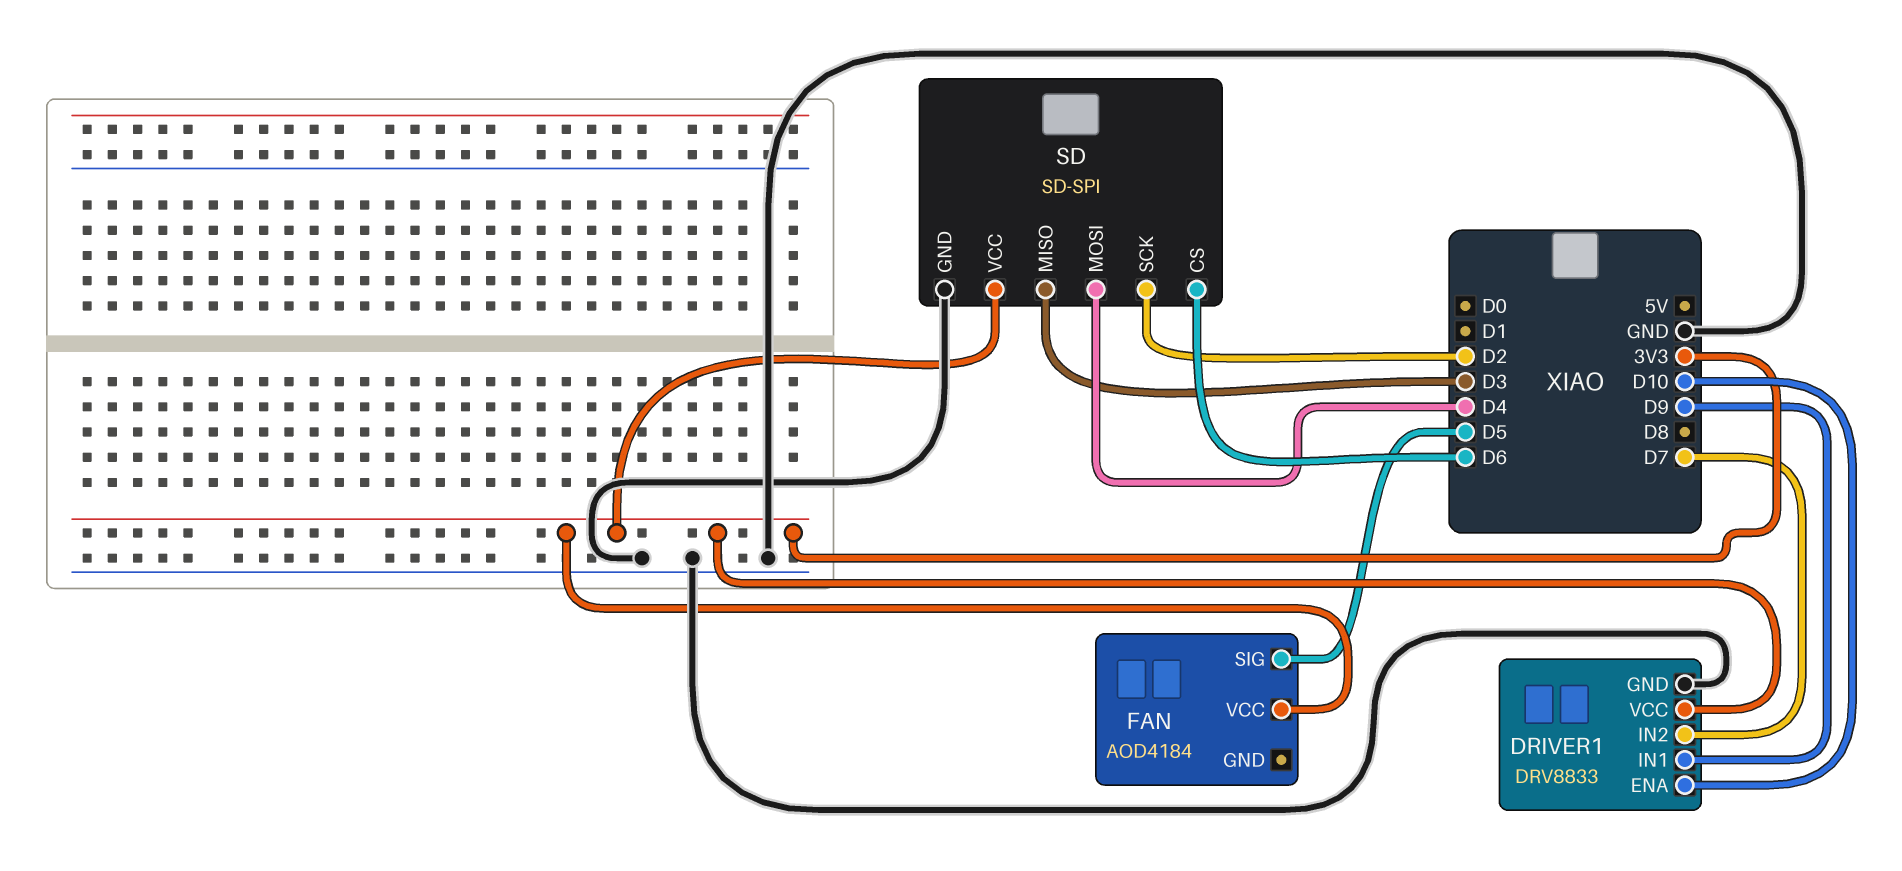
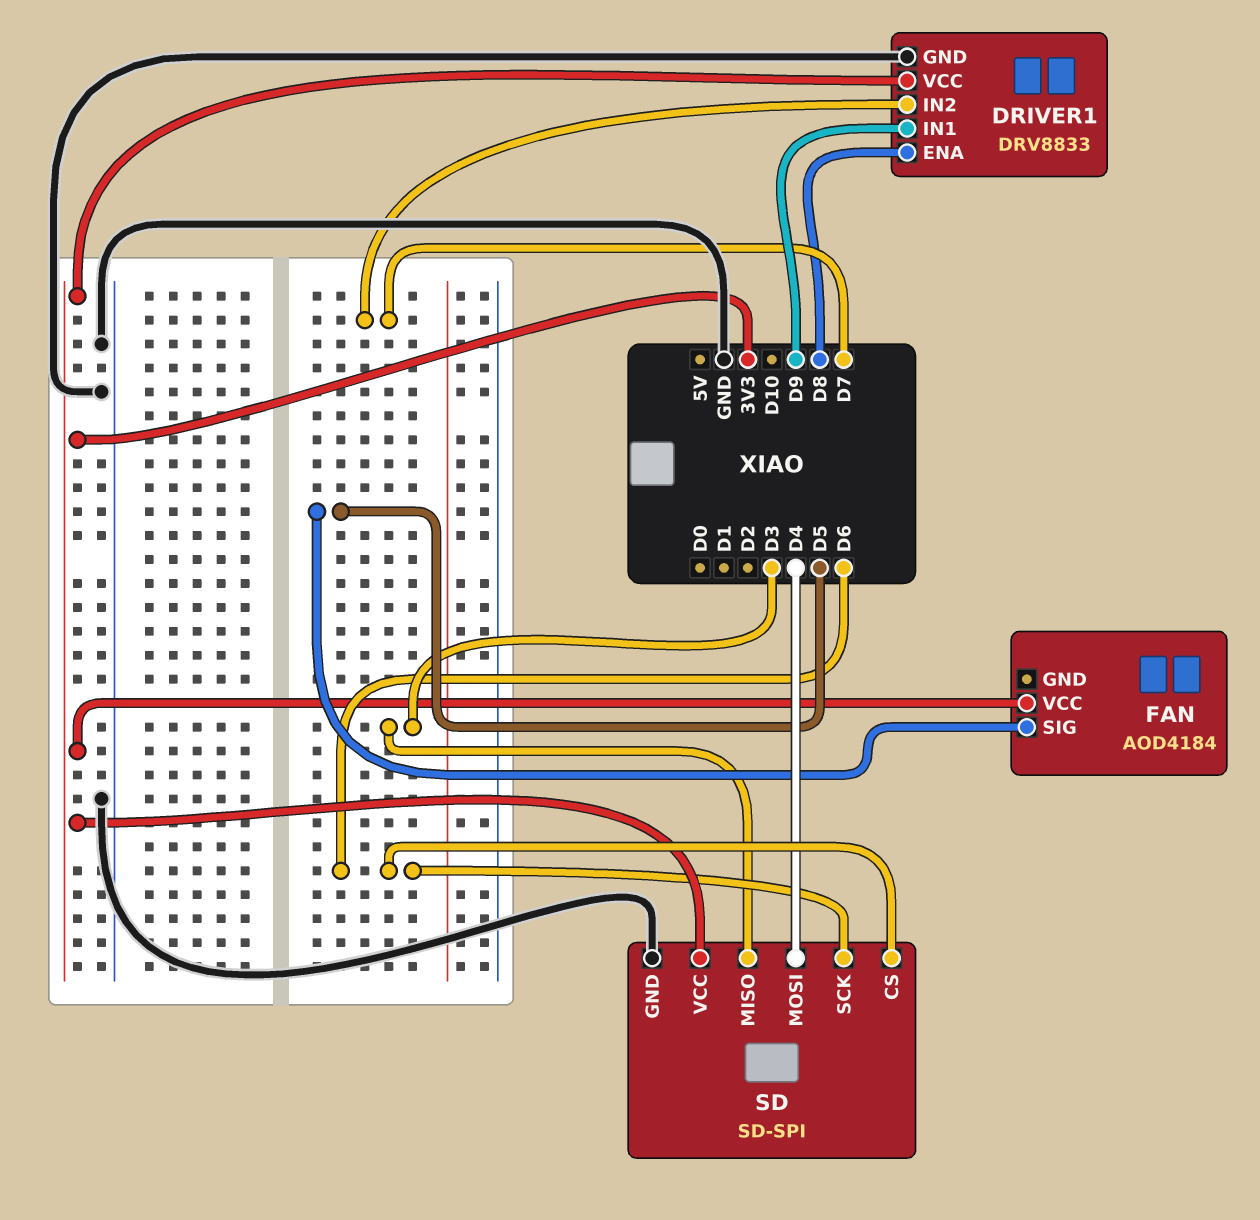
DRIVER1 pin ENA: D10 -> D8
SD pin SCK: D2 -> D6

